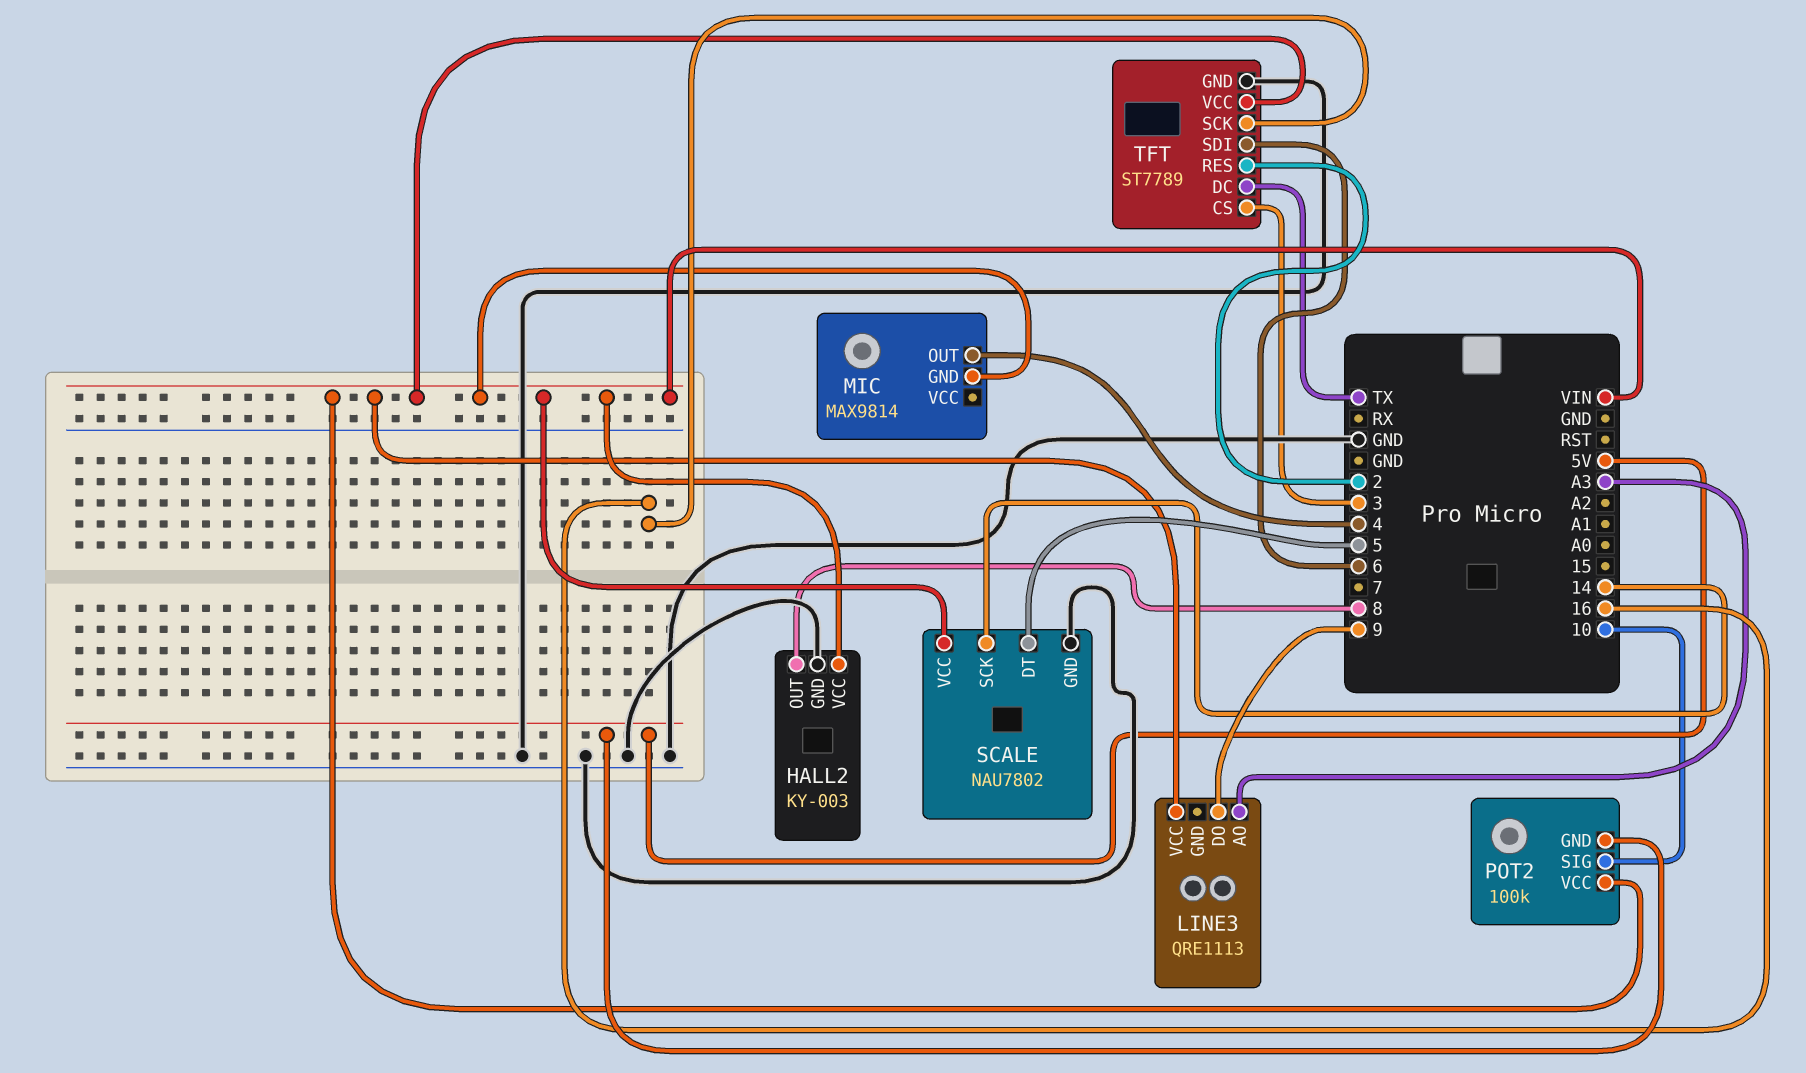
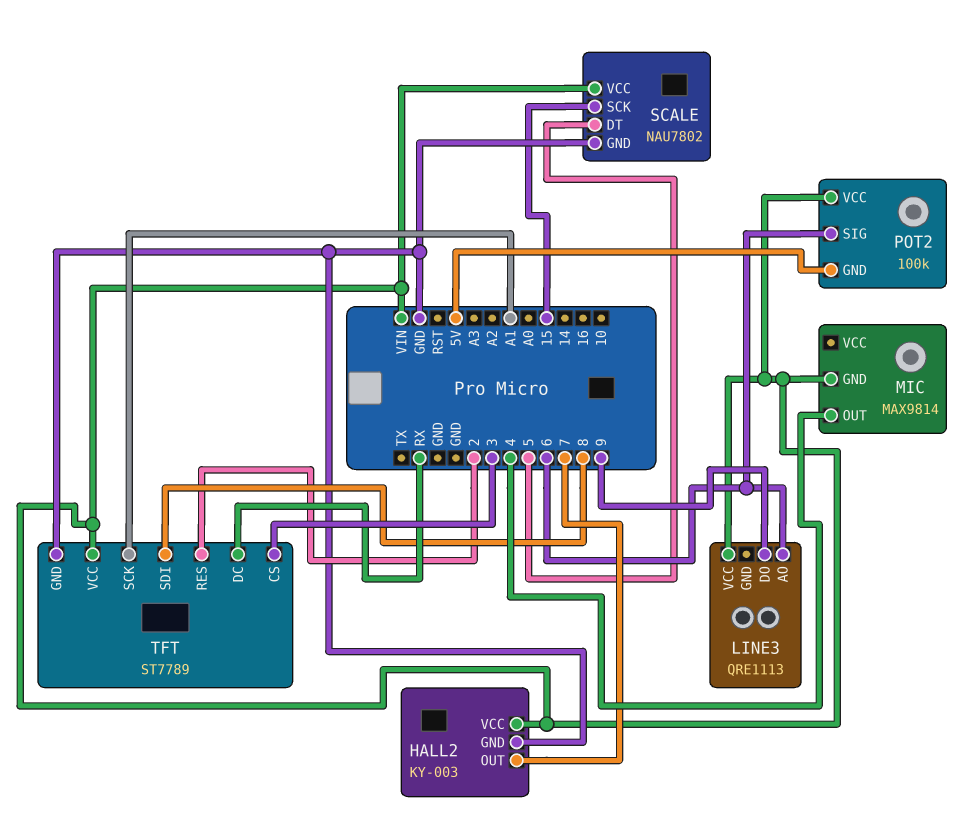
HALL2 pin OUT: 8 -> 7
LINE3 pin AO: A3 -> 6
POT2 pin SIG: 10 -> 6
SCALE pin SCK: 14 -> 15
TFT pin DC: TX -> RX
TFT pin SCK: 16 -> A1
TFT pin SDI: 6 -> 8

